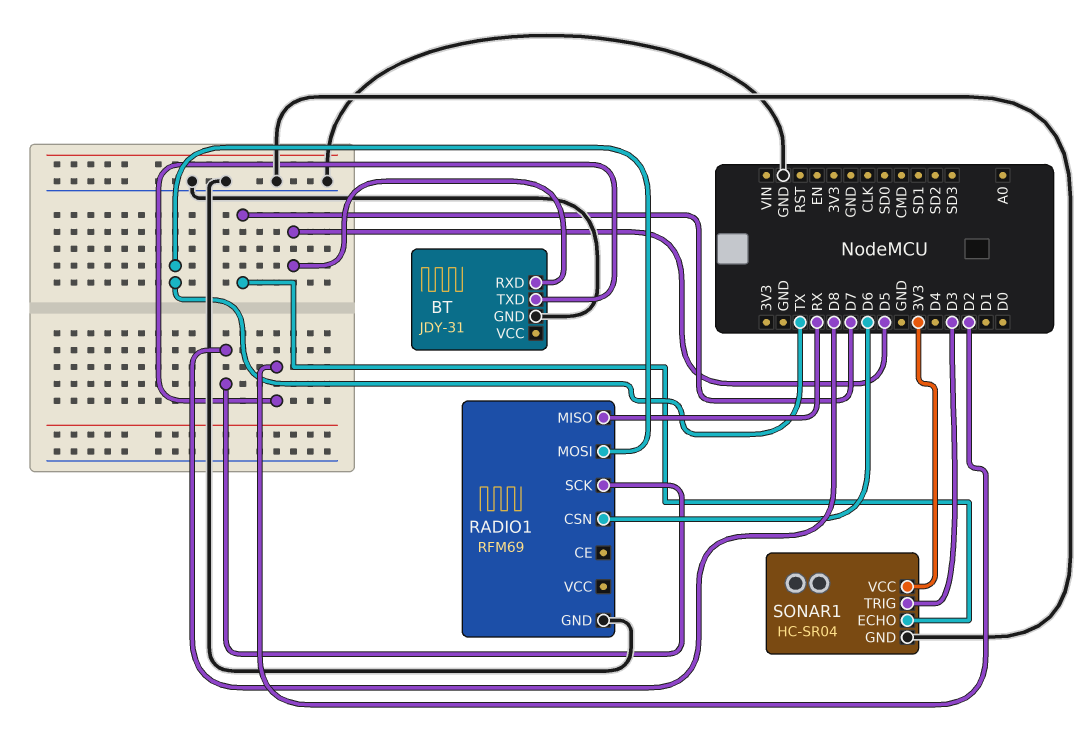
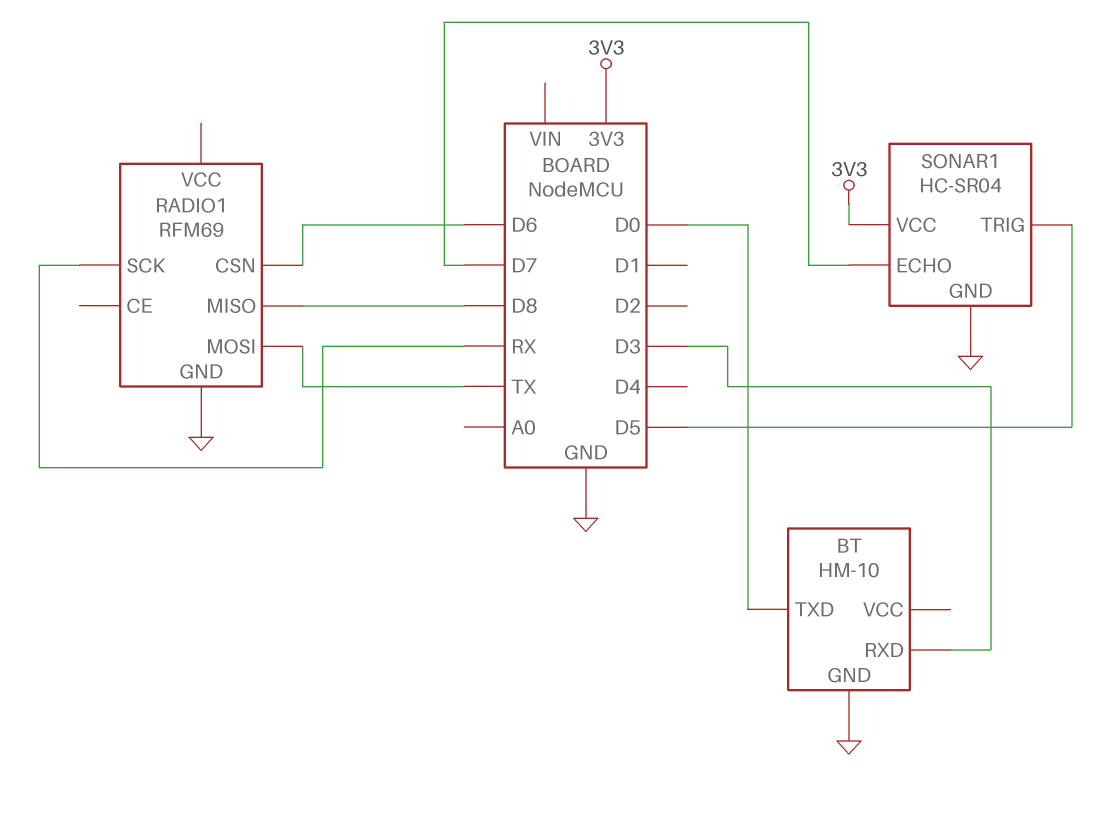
BT: JDY-31 -> HM-10
BT pin RXD: D5 -> D3
BT pin TXD: D2 -> D0
RADIO1 pin MISO: RX -> D8
RADIO1 pin SCK: D8 -> RX
SONAR1 pin TRIG: D3 -> D5

